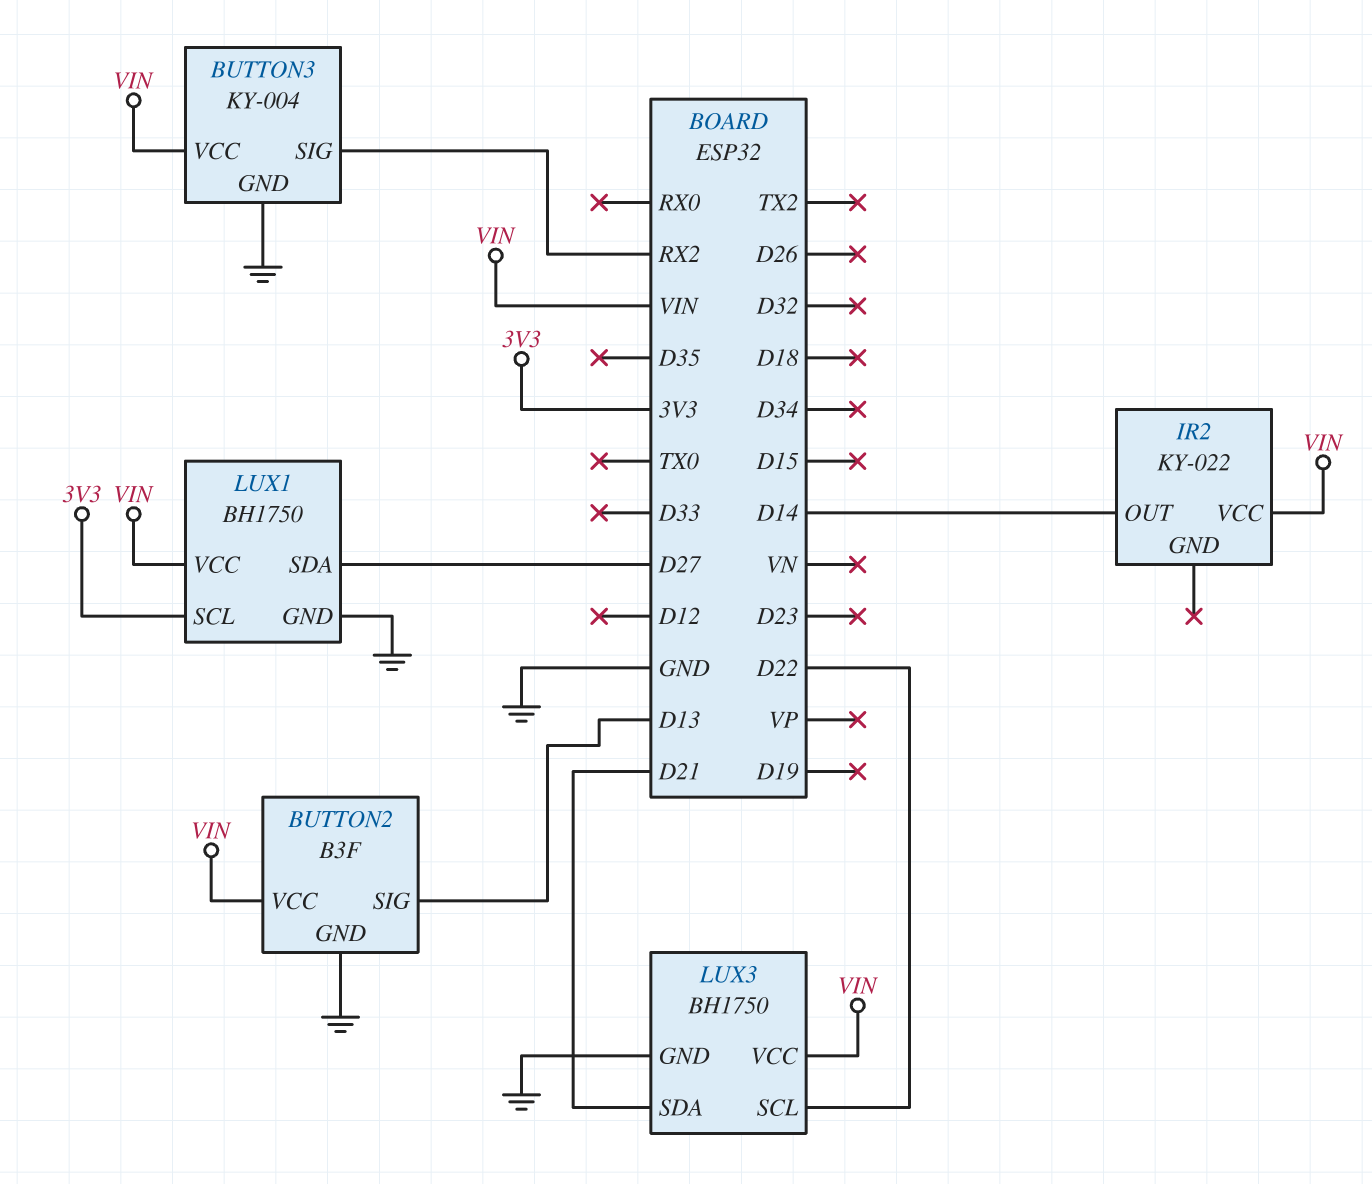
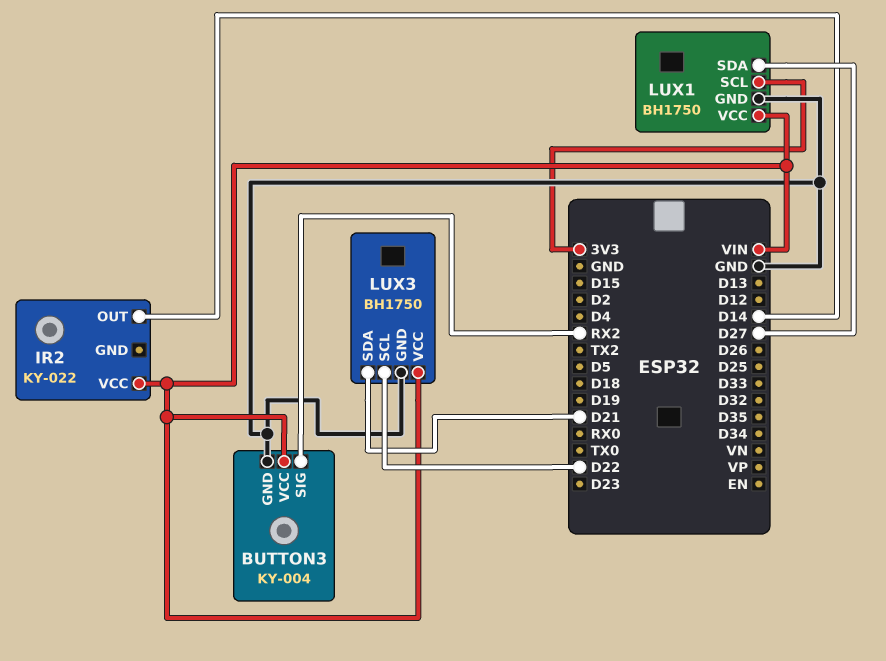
BUTTON2: B3F -> none
BUTTON2 pin GND: GND -> none
BUTTON2 pin SIG: D13 -> none
BUTTON2 pin VCC: VIN -> none

